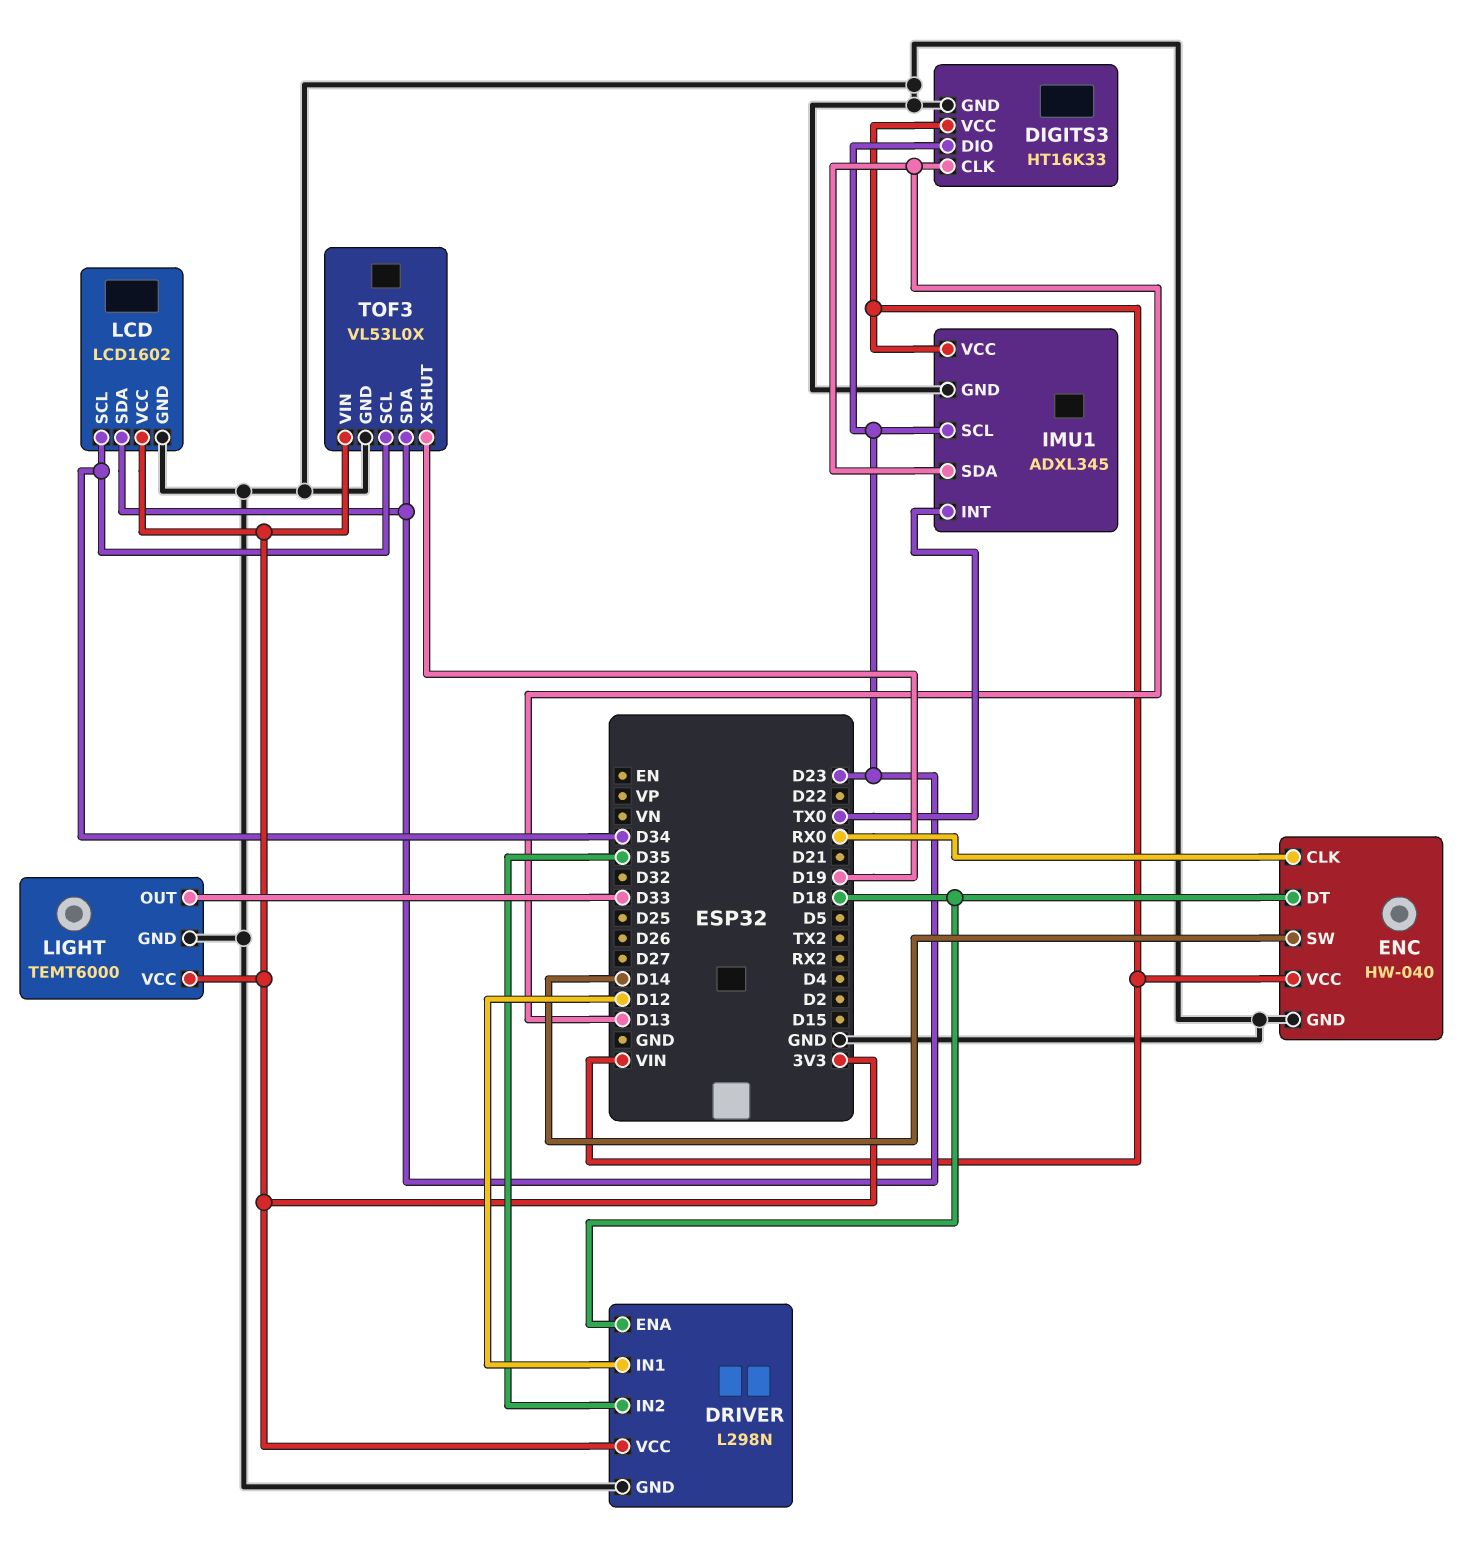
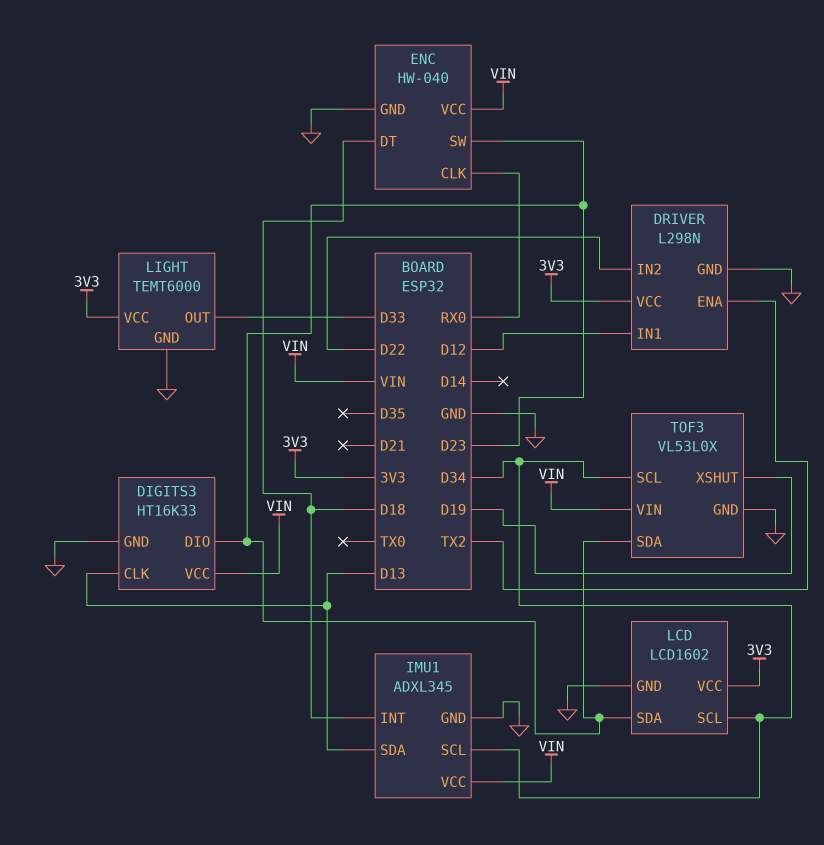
DRIVER pin ENA: D18 -> TX2
DRIVER pin IN2: D35 -> D22
ENC pin SW: D14 -> D23
IMU1 pin INT: TX0 -> D18
IMU1 pin SCL: D23 -> D34
TOF3 pin VIN: 3V3 -> VIN

